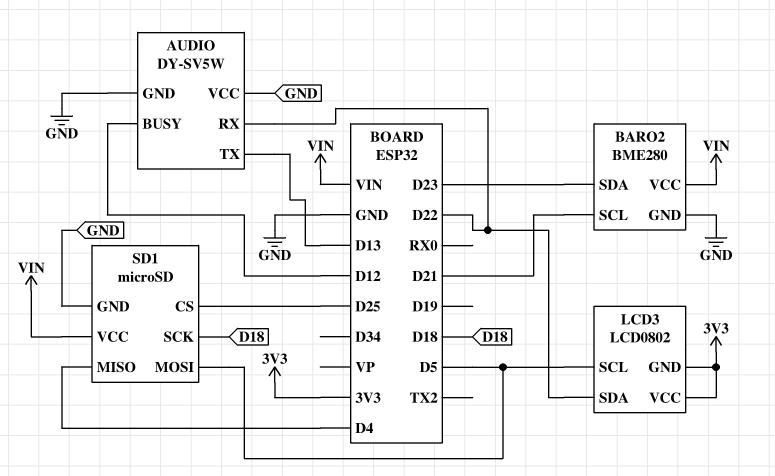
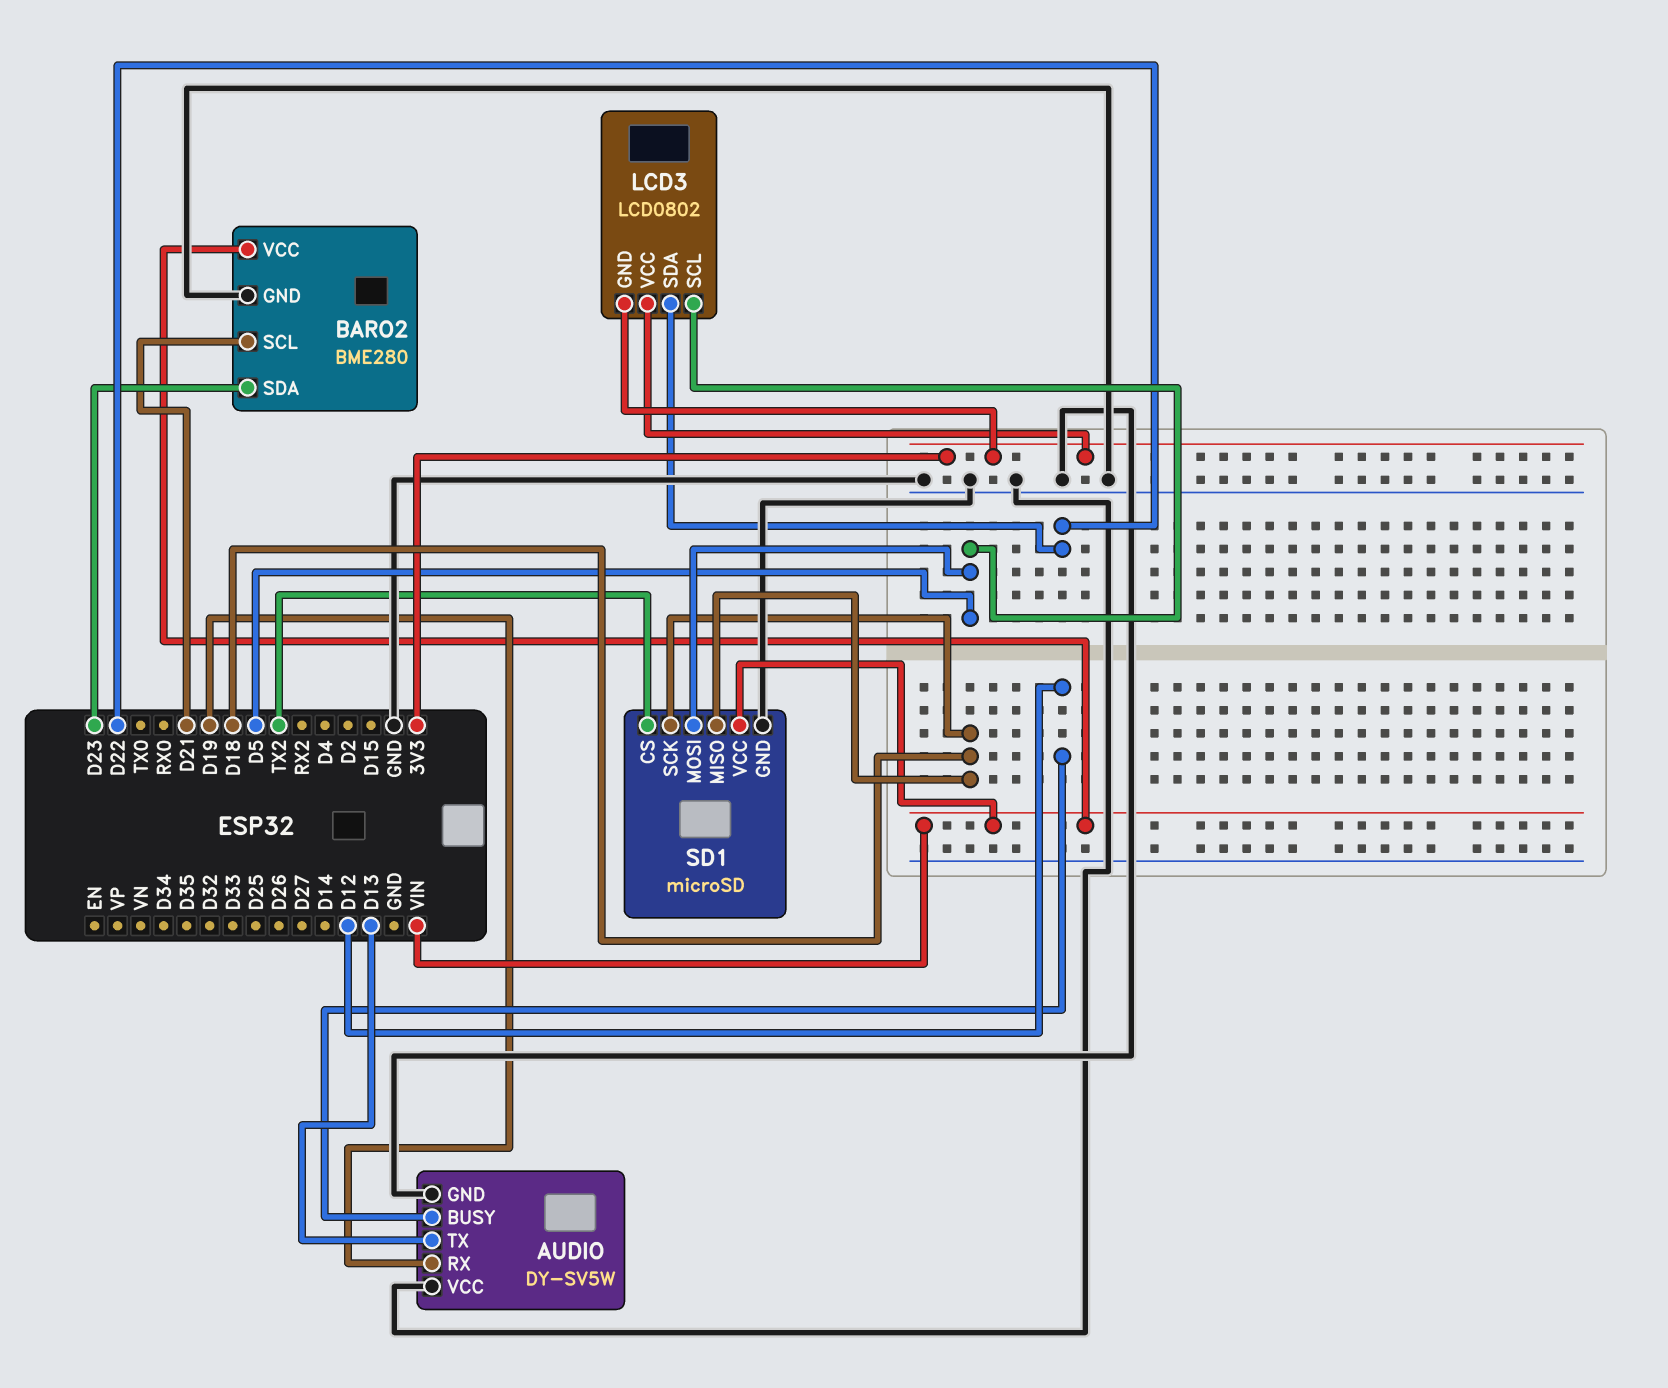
AUDIO pin RX: D22 -> D19
SD1 pin CS: D25 -> TX2
SD1 pin MISO: D4 -> D18

